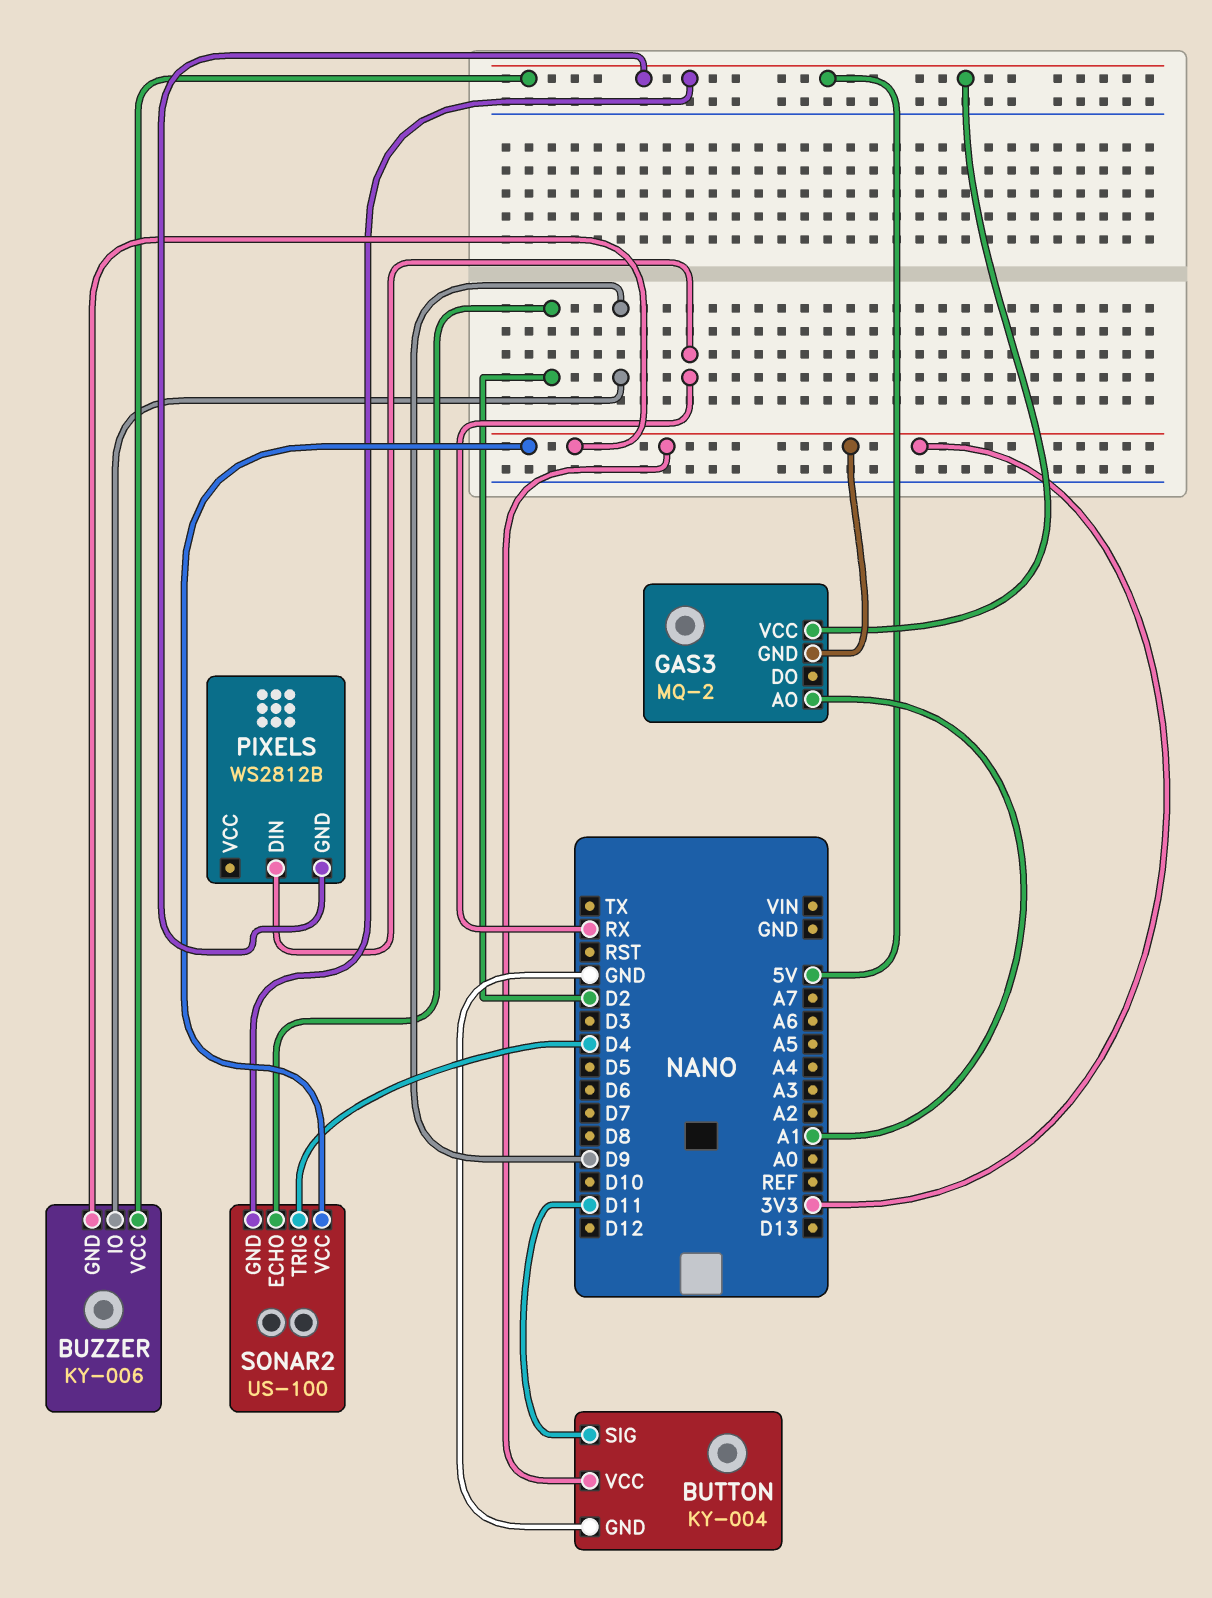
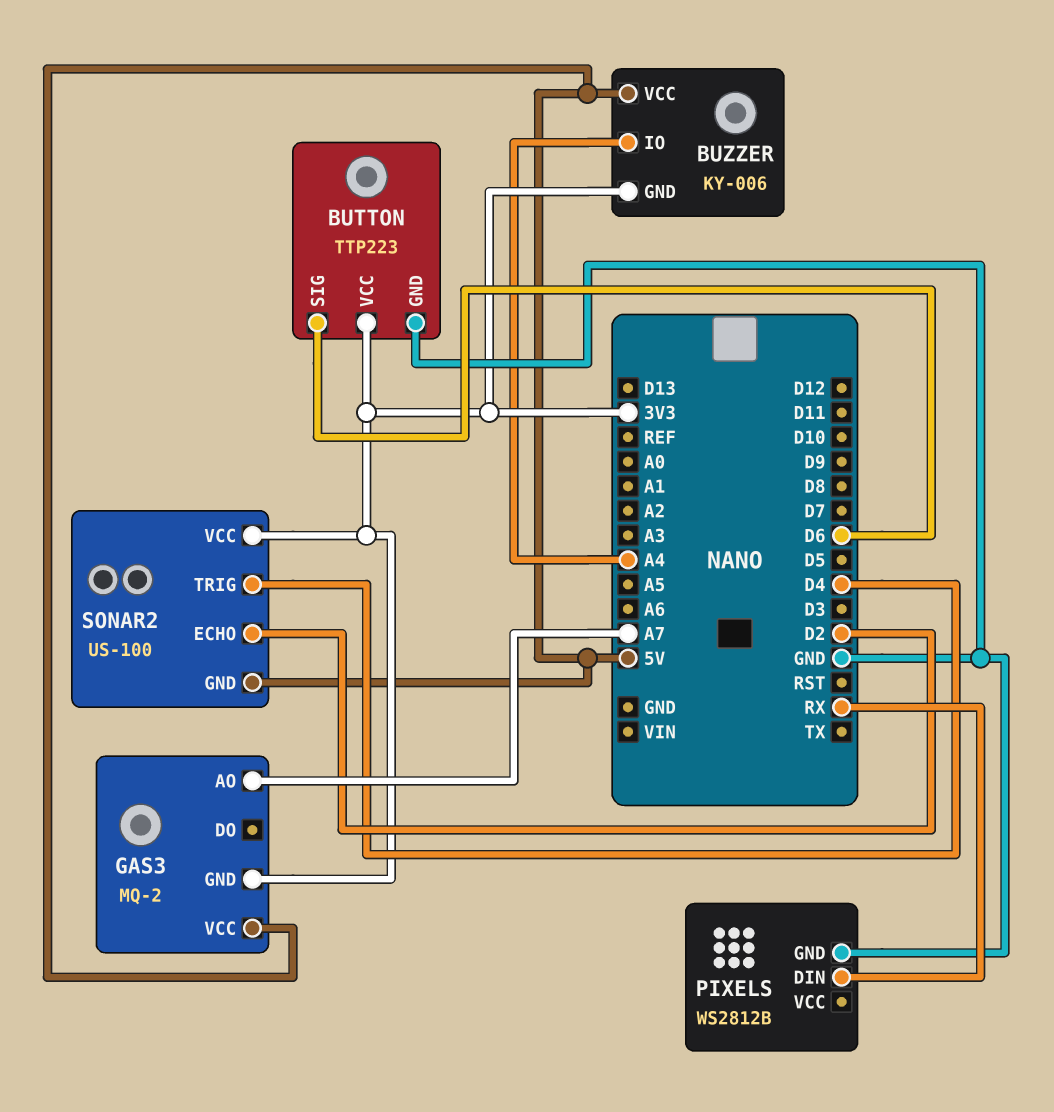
BUTTON: KY-004 -> TTP223
BUTTON pin SIG: D11 -> D6
BUZZER pin IO: D9 -> A4
GAS3 pin AO: A1 -> A7
PIXELS pin GND: 5V -> GND

